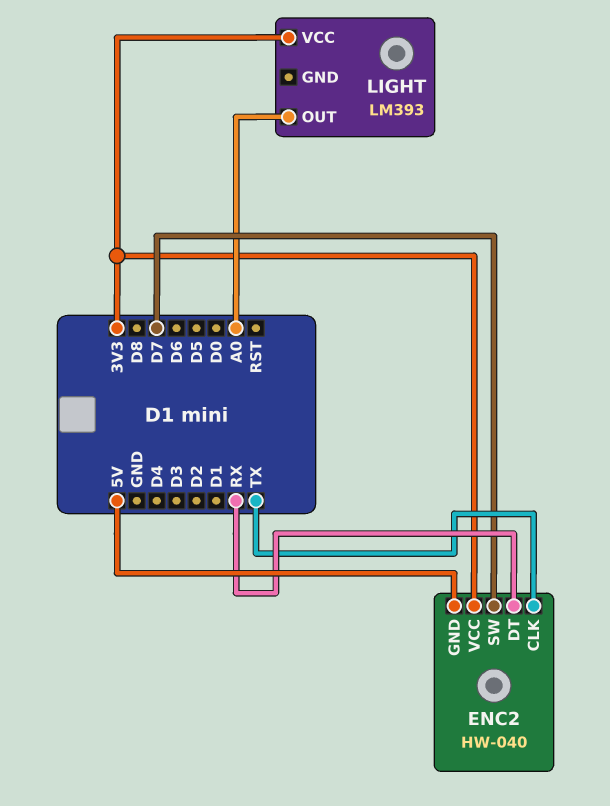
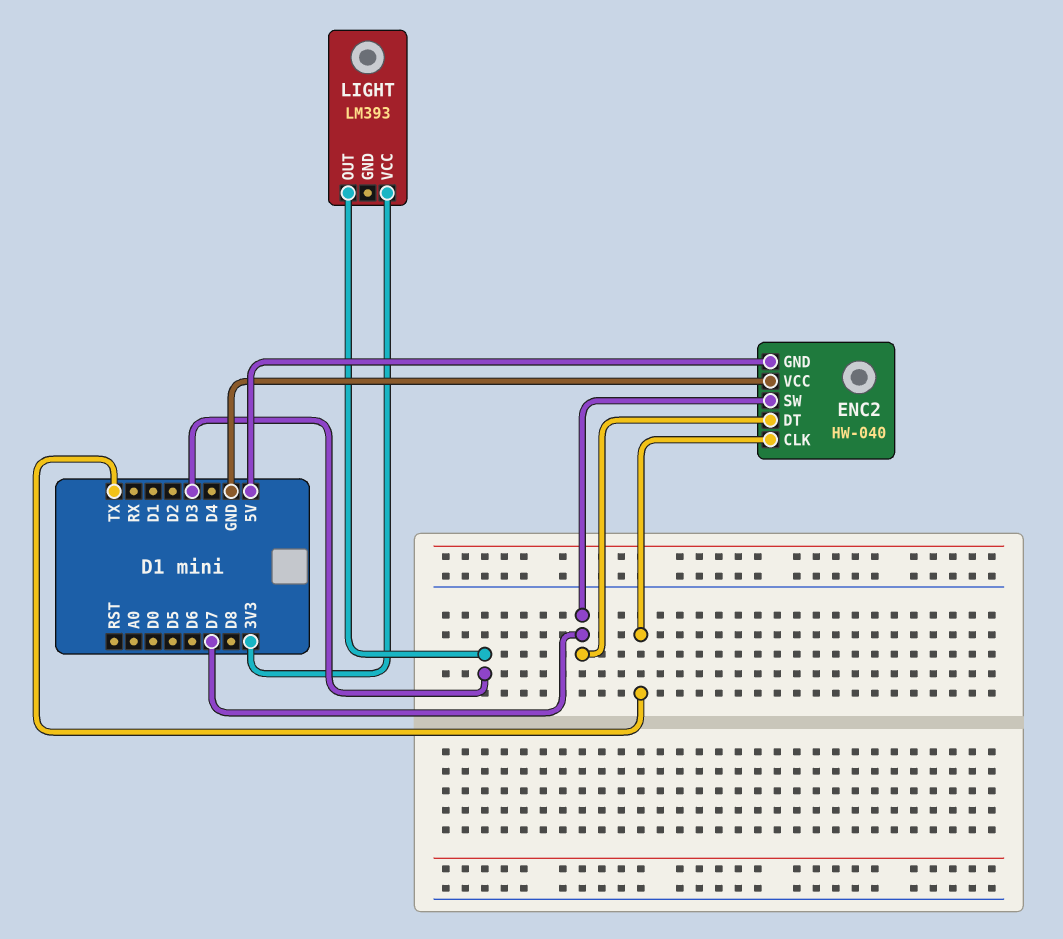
ENC2 pin DT: RX -> D7
ENC2 pin VCC: 3V3 -> GND
LIGHT pin OUT: A0 -> D3

